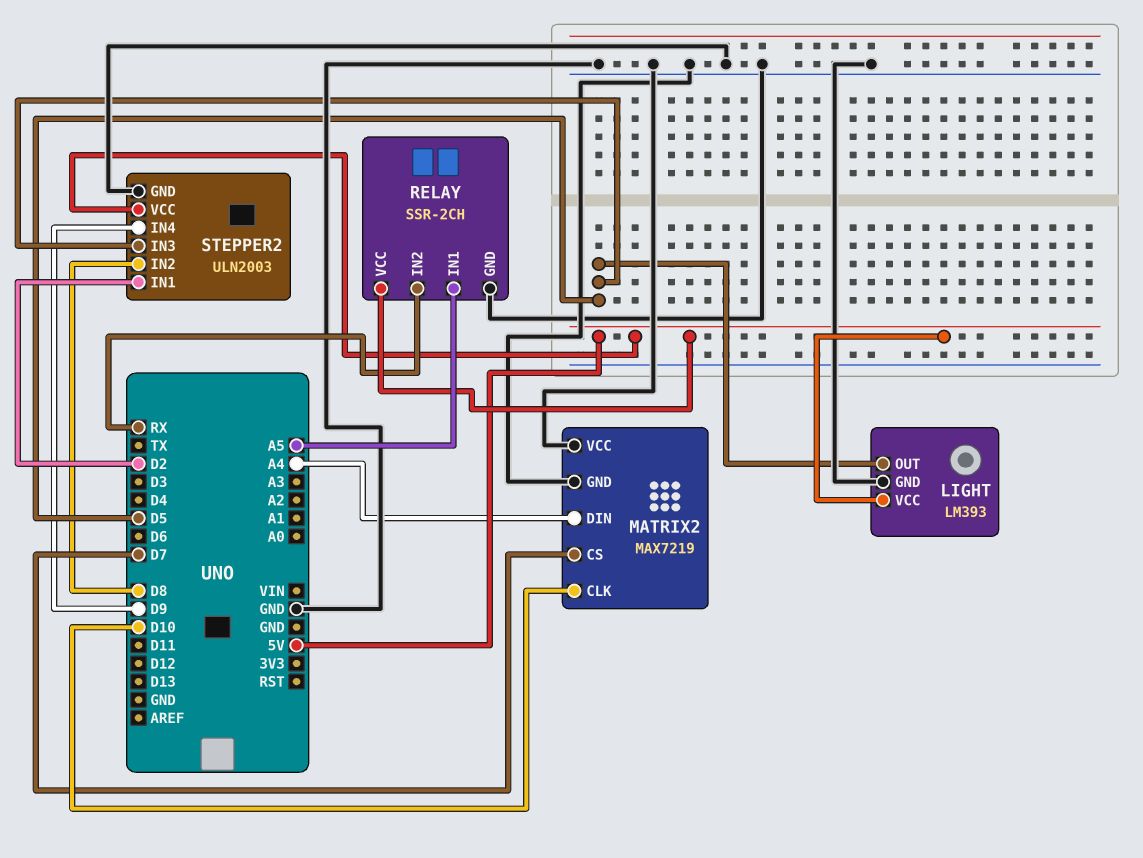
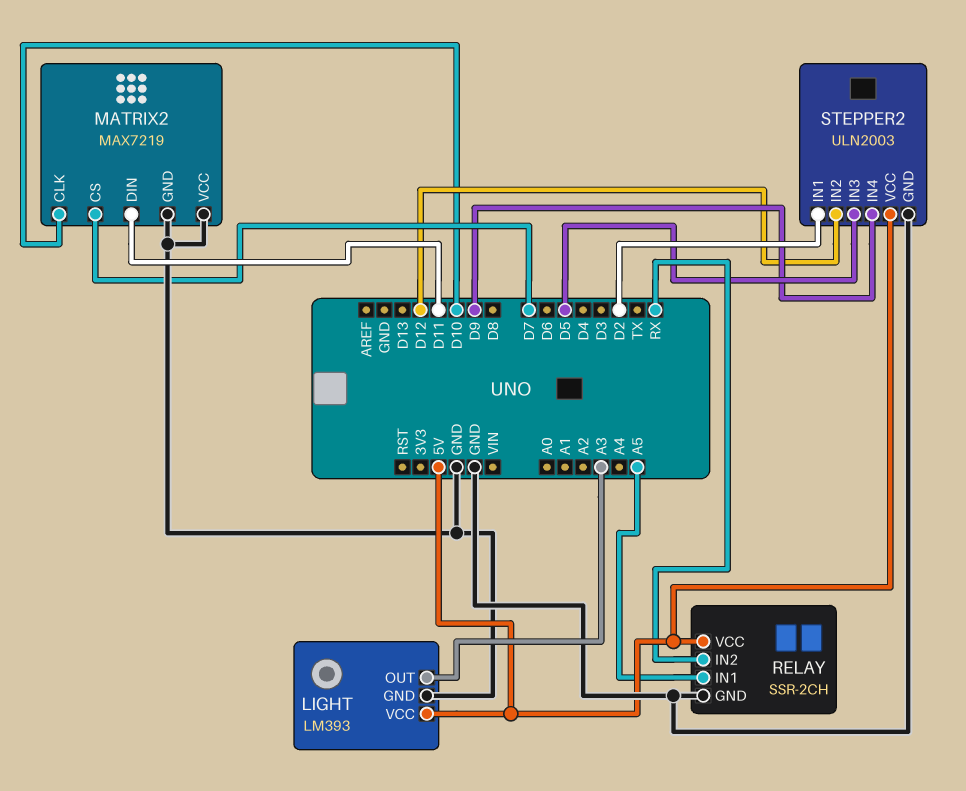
LIGHT pin OUT: D5 -> A3
MATRIX2 pin DIN: A4 -> D11
STEPPER2 pin IN2: D8 -> D12

